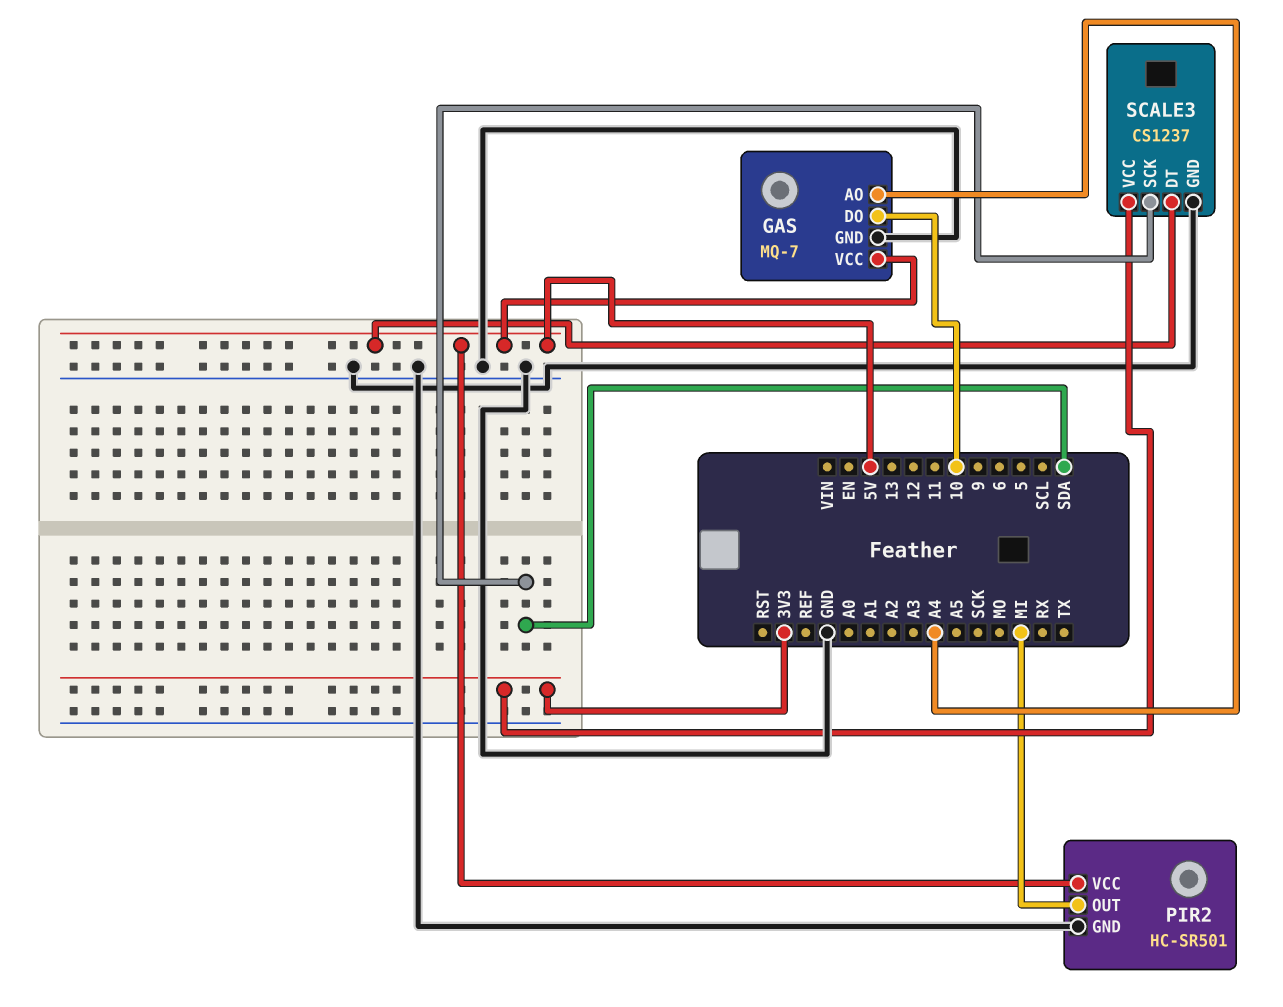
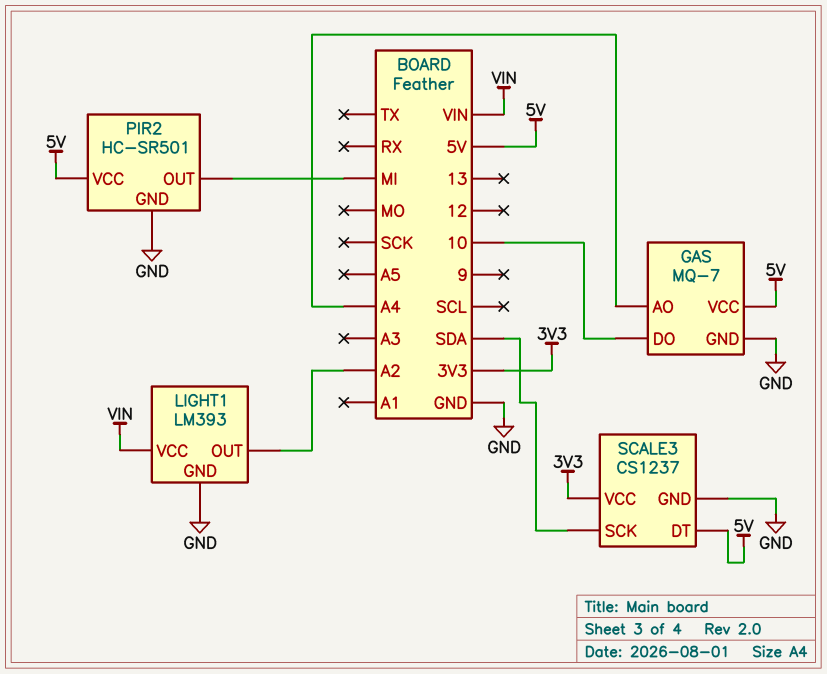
LIGHT1: none -> LM393
LIGHT1 pin GND: none -> GND
LIGHT1 pin OUT: none -> A2
LIGHT1 pin VCC: none -> VIN

